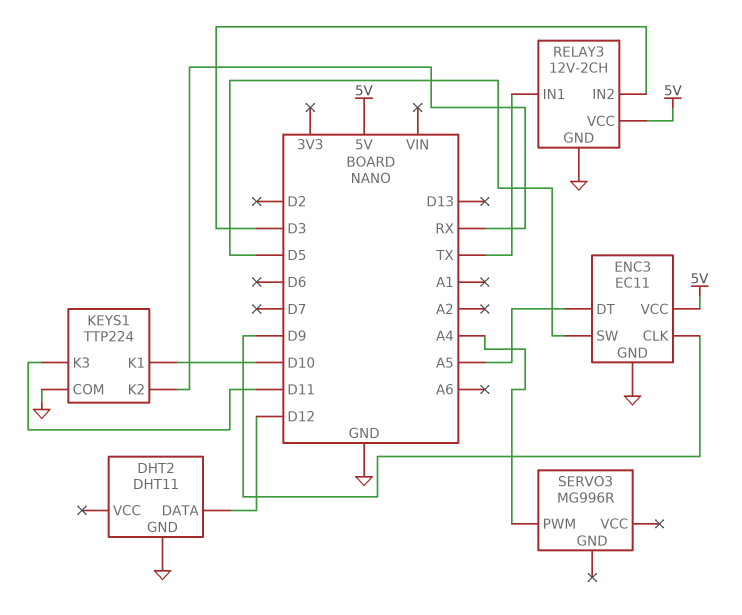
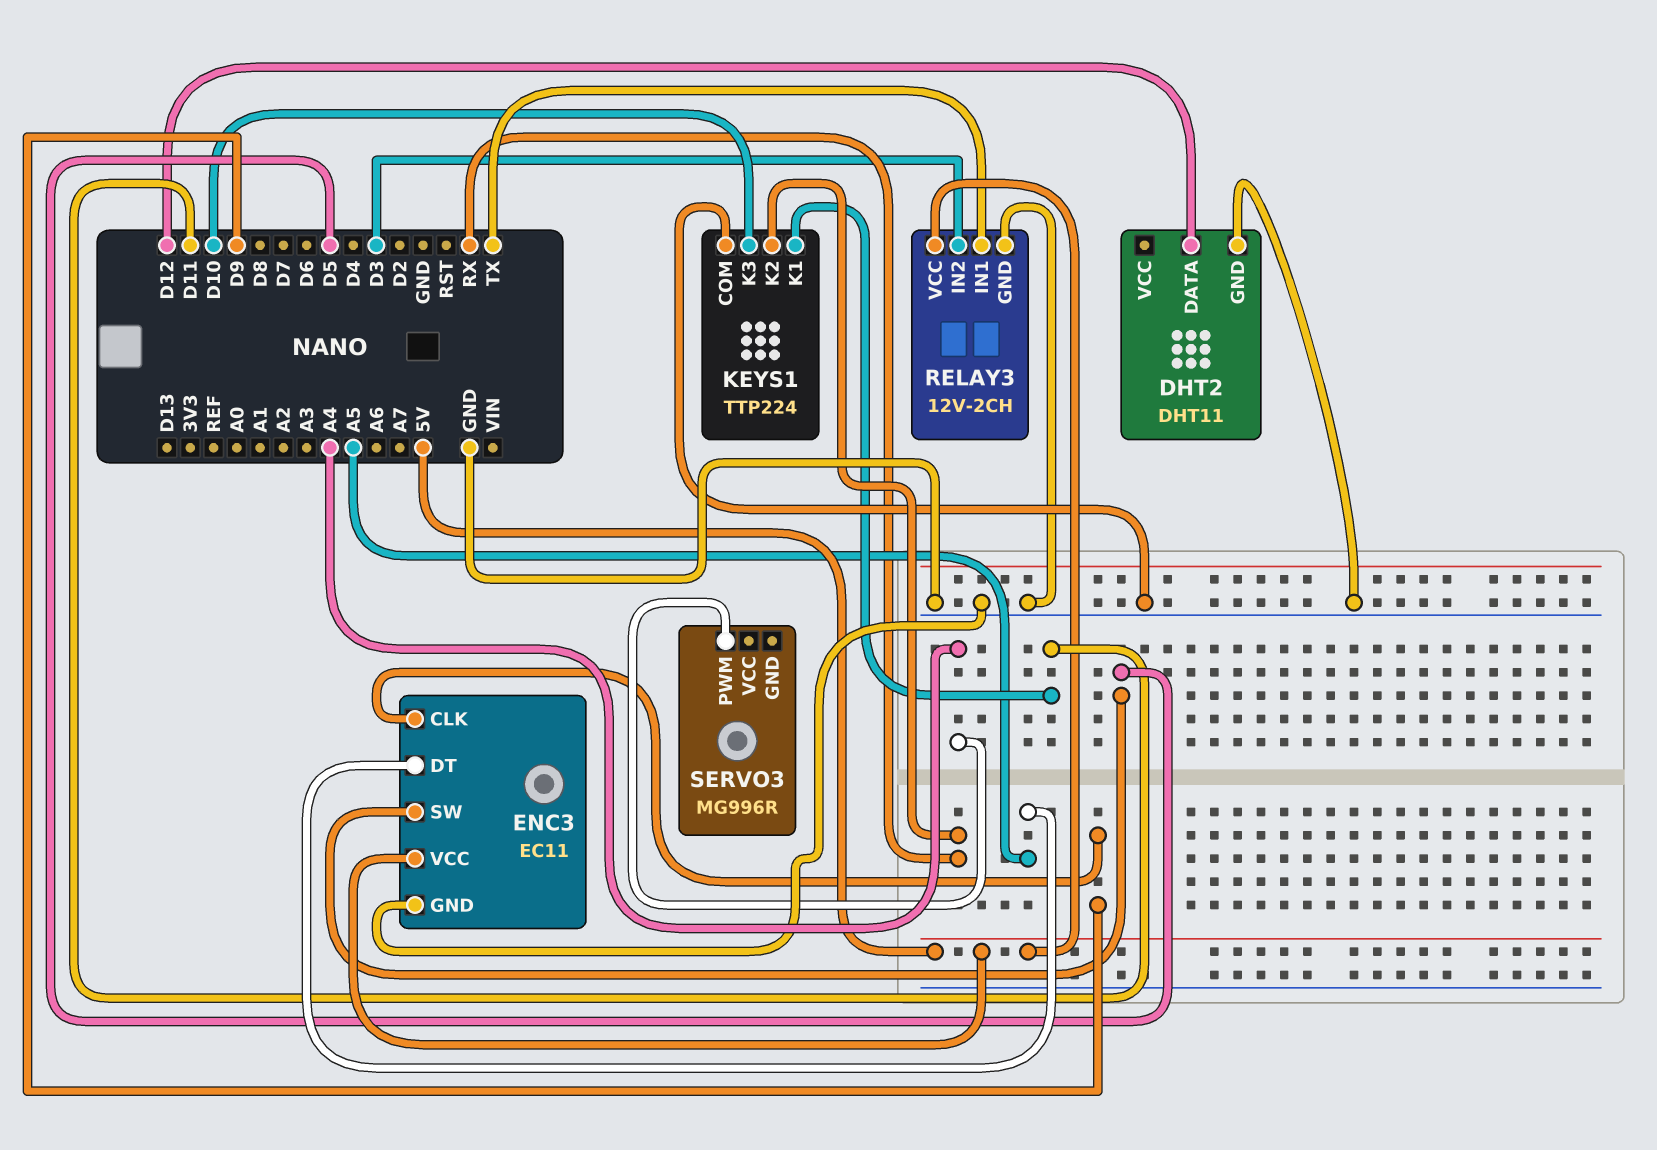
KEYS1 pin K1: D10 -> D11
KEYS1 pin K3: D11 -> D10

